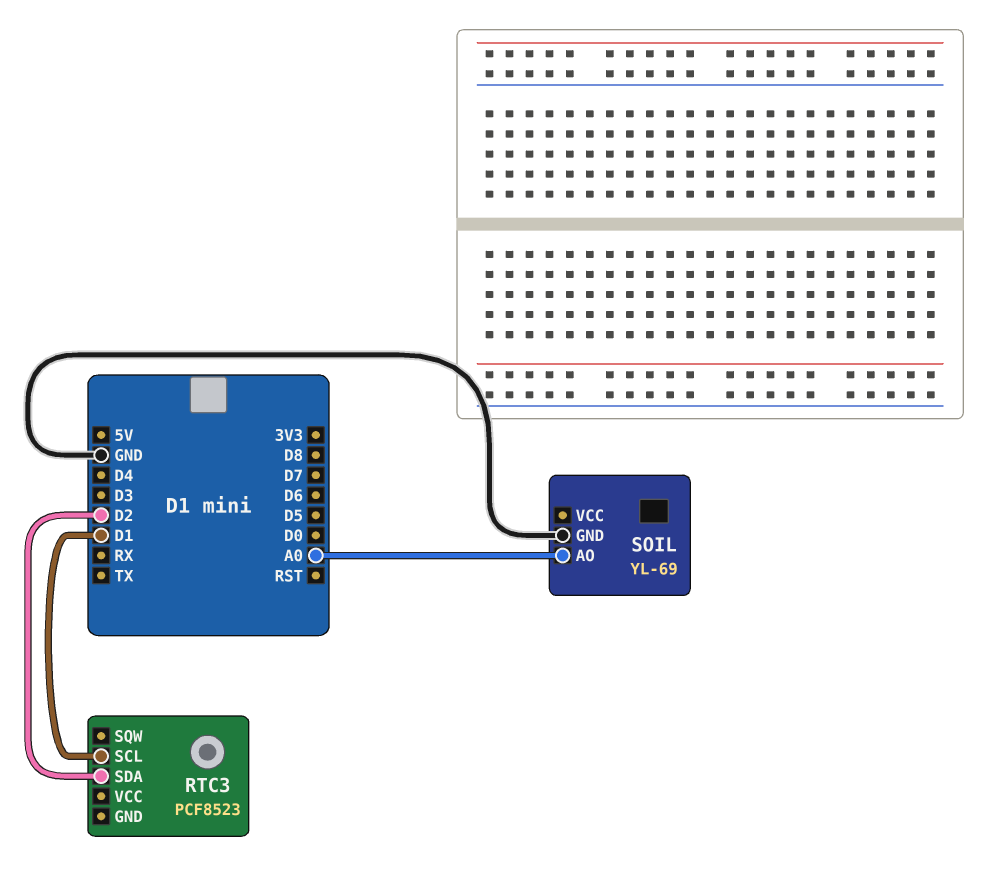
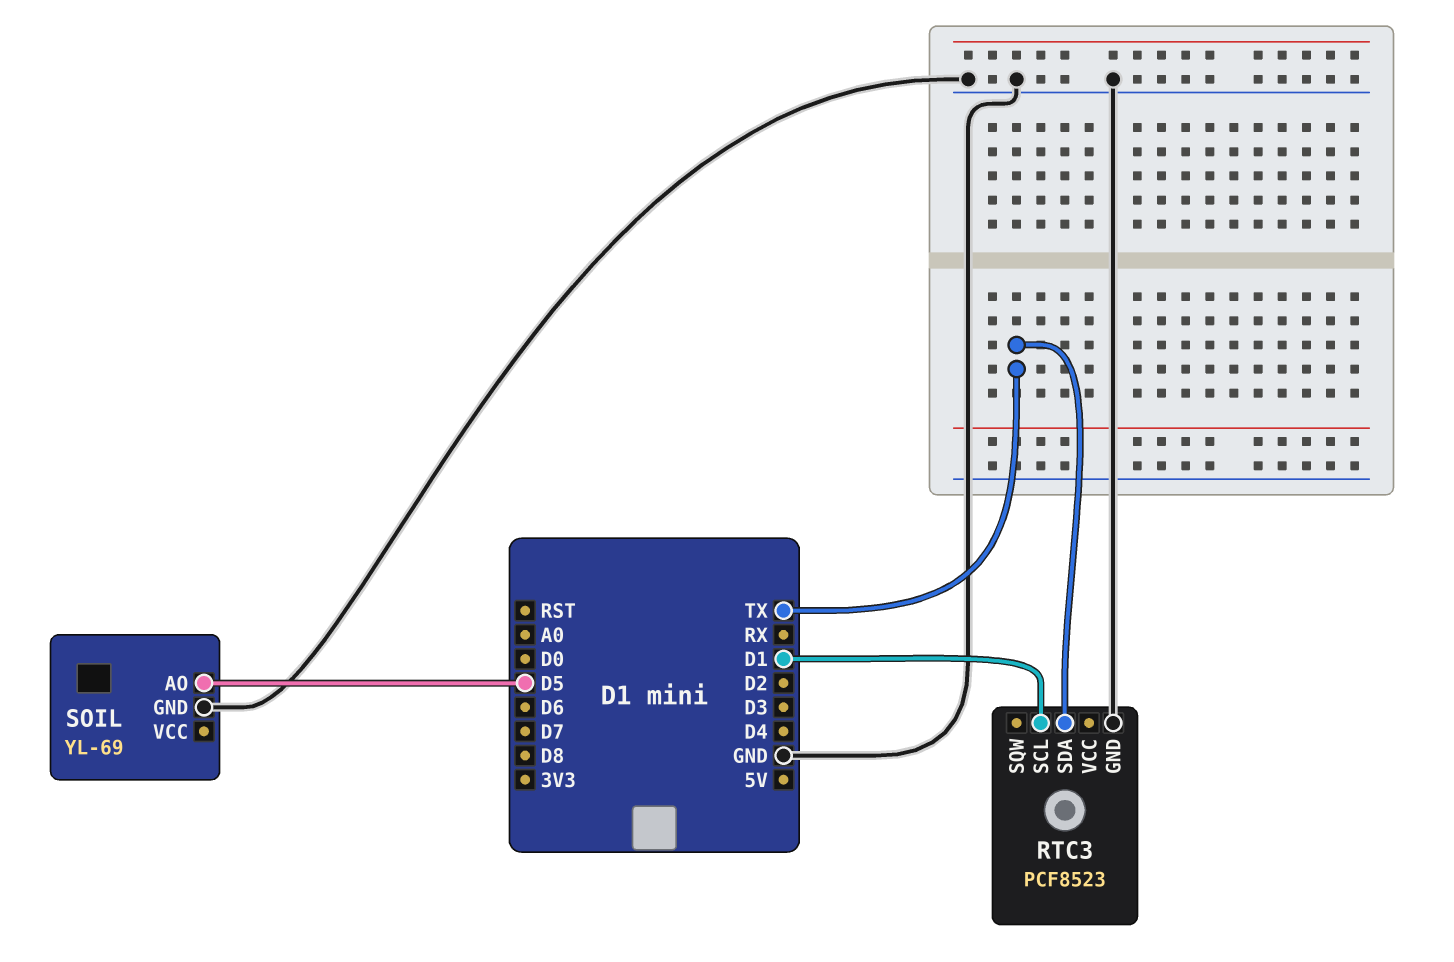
RTC3 pin GND: none -> GND
RTC3 pin SDA: D2 -> TX
SOIL pin AO: A0 -> D5

